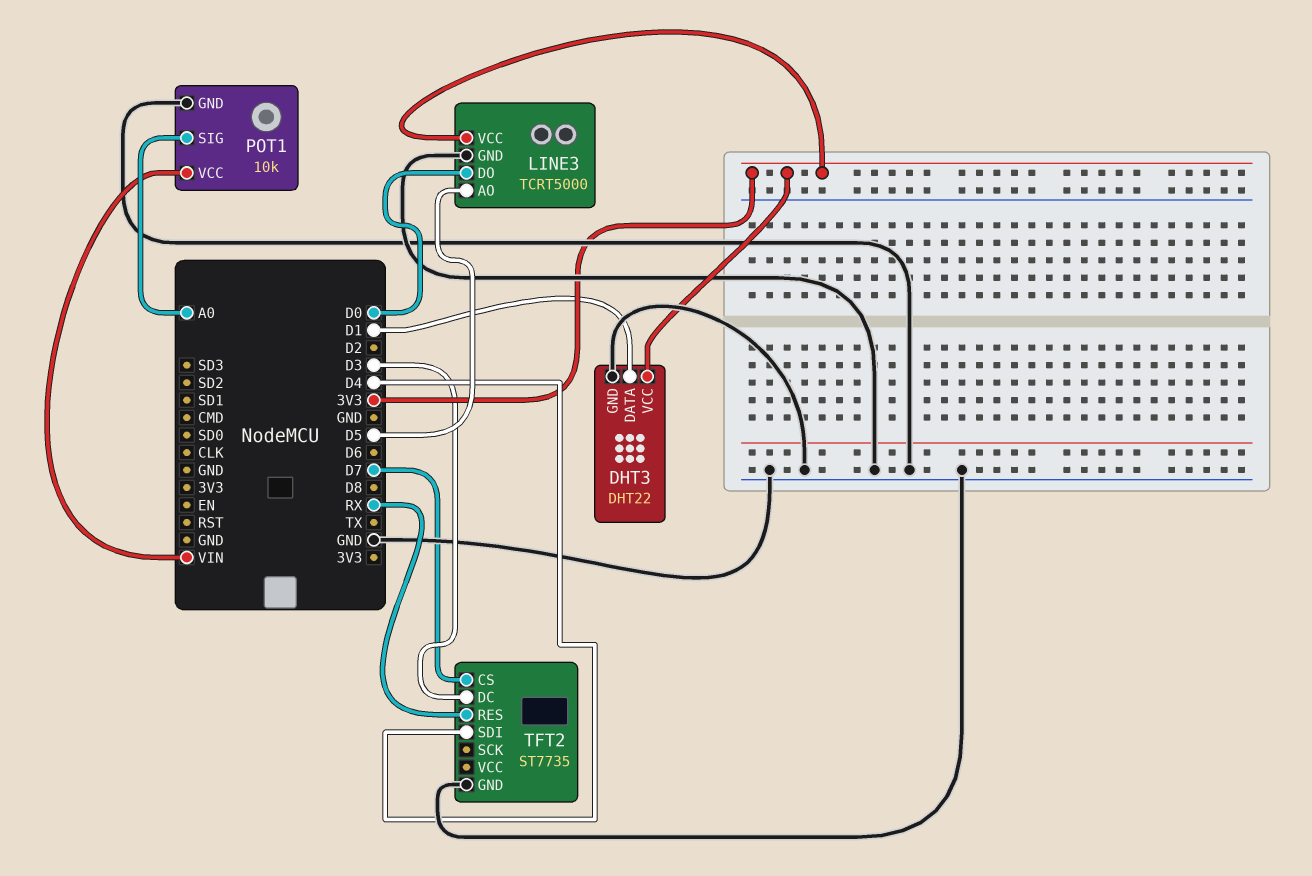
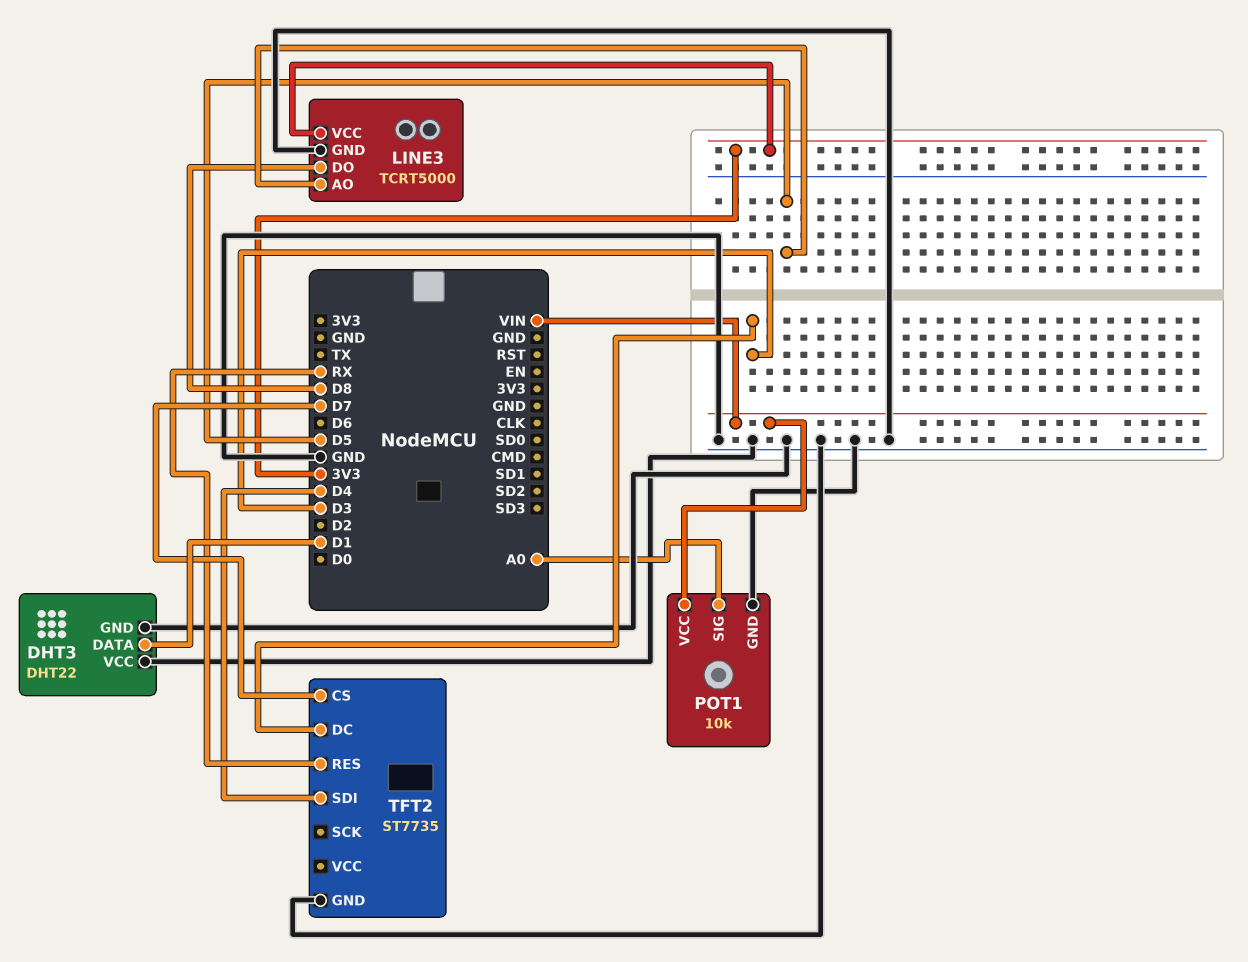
DHT3 pin VCC: 3V3 -> GND
LINE3 pin DO: D0 -> D8

